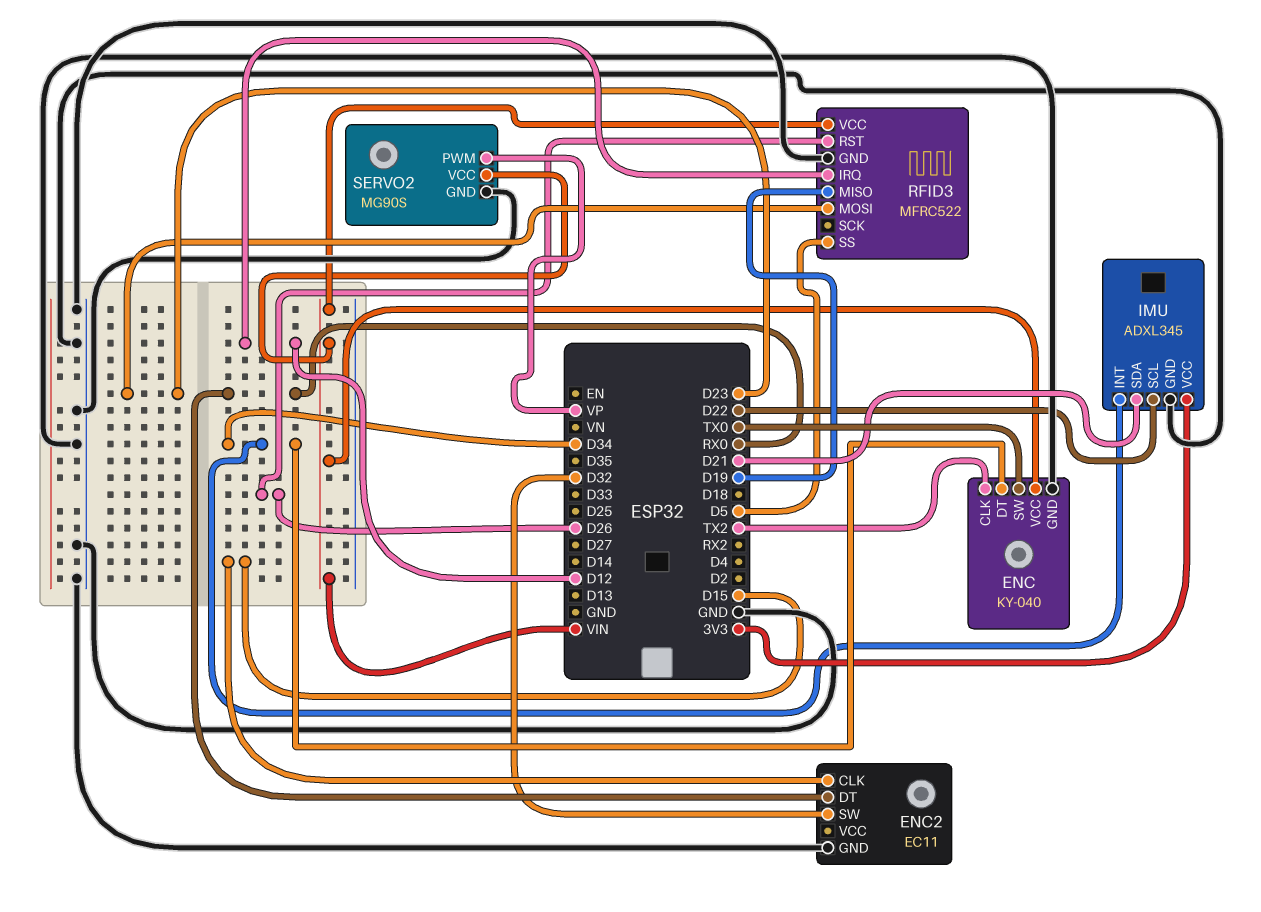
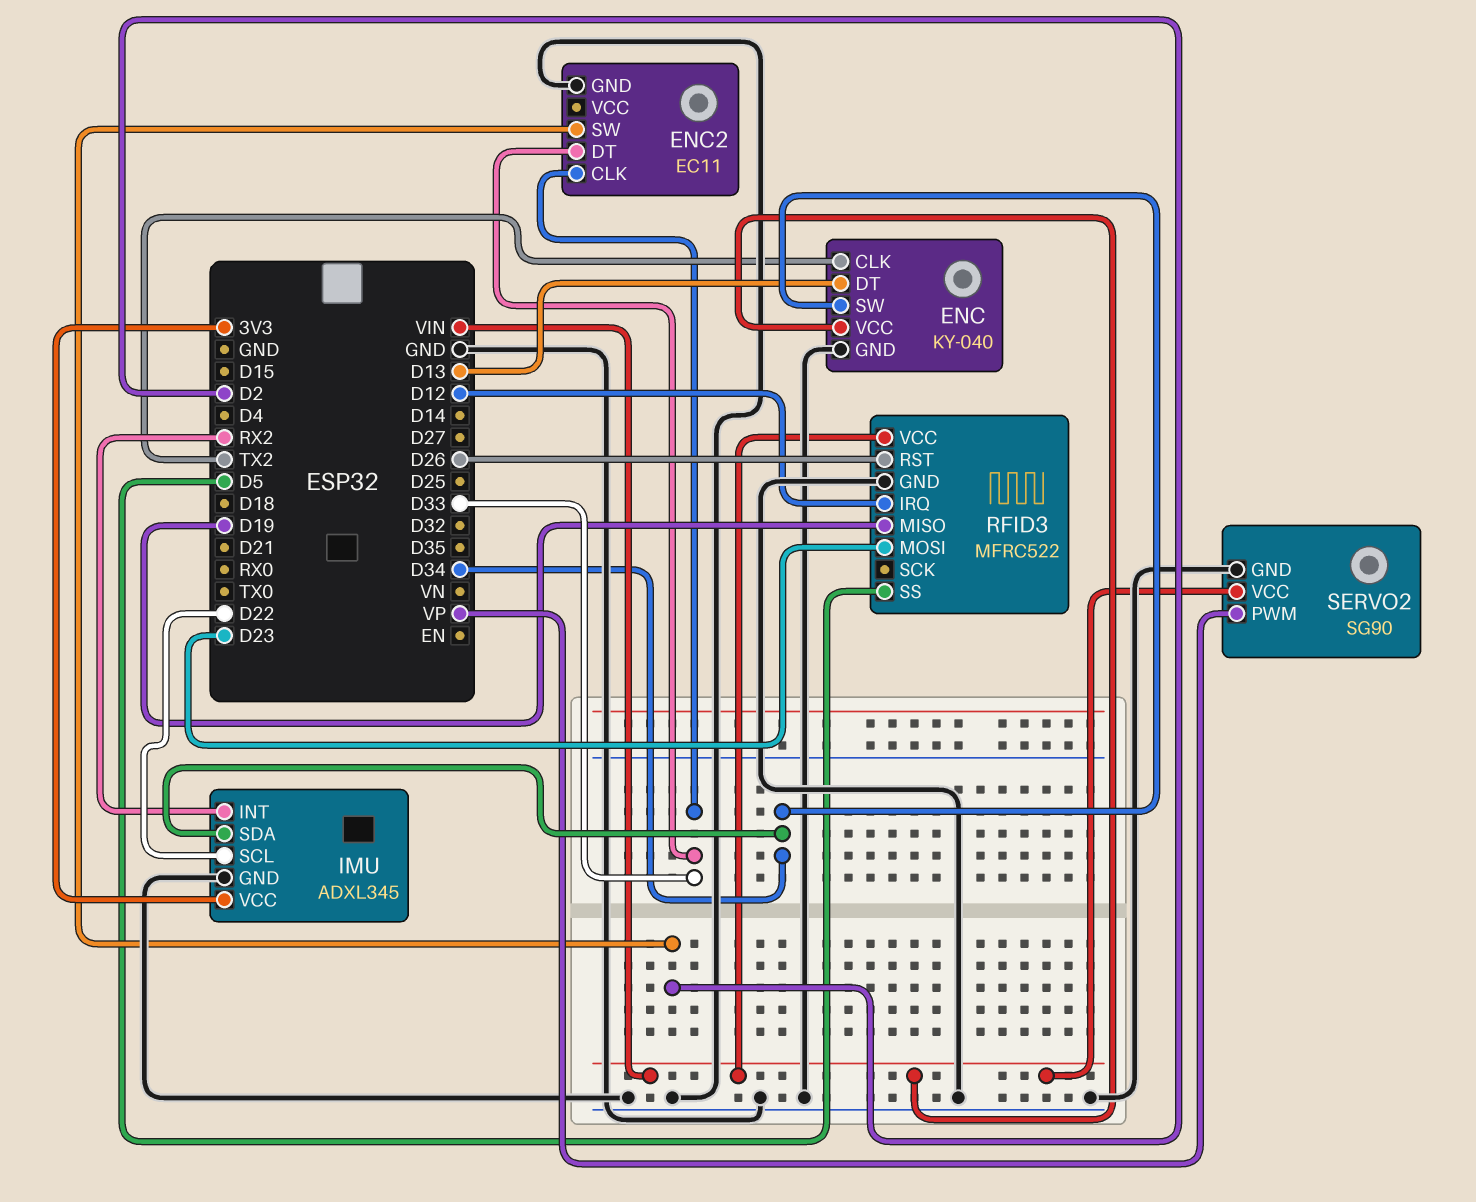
ENC pin DT: D34 -> D13
ENC pin SW: TX0 -> D34
ENC2 pin CLK: D15 -> D33
ENC2 pin DT: RX0 -> D33
ENC2 pin SW: D32 -> D2
IMU pin INT: D34 -> RX2
IMU pin SDA: D21 -> D34
SERVO2: MG90S -> SG90

